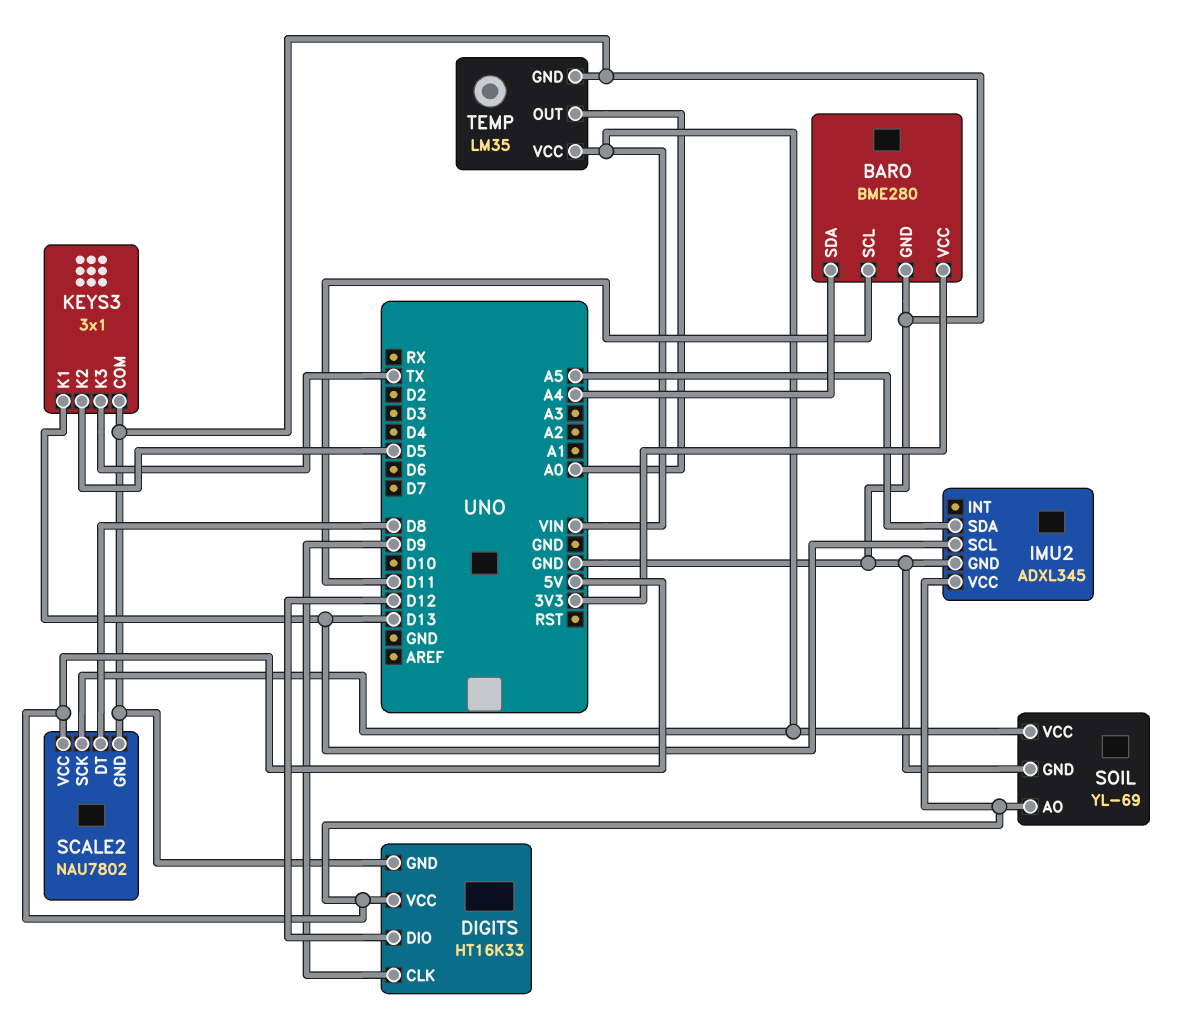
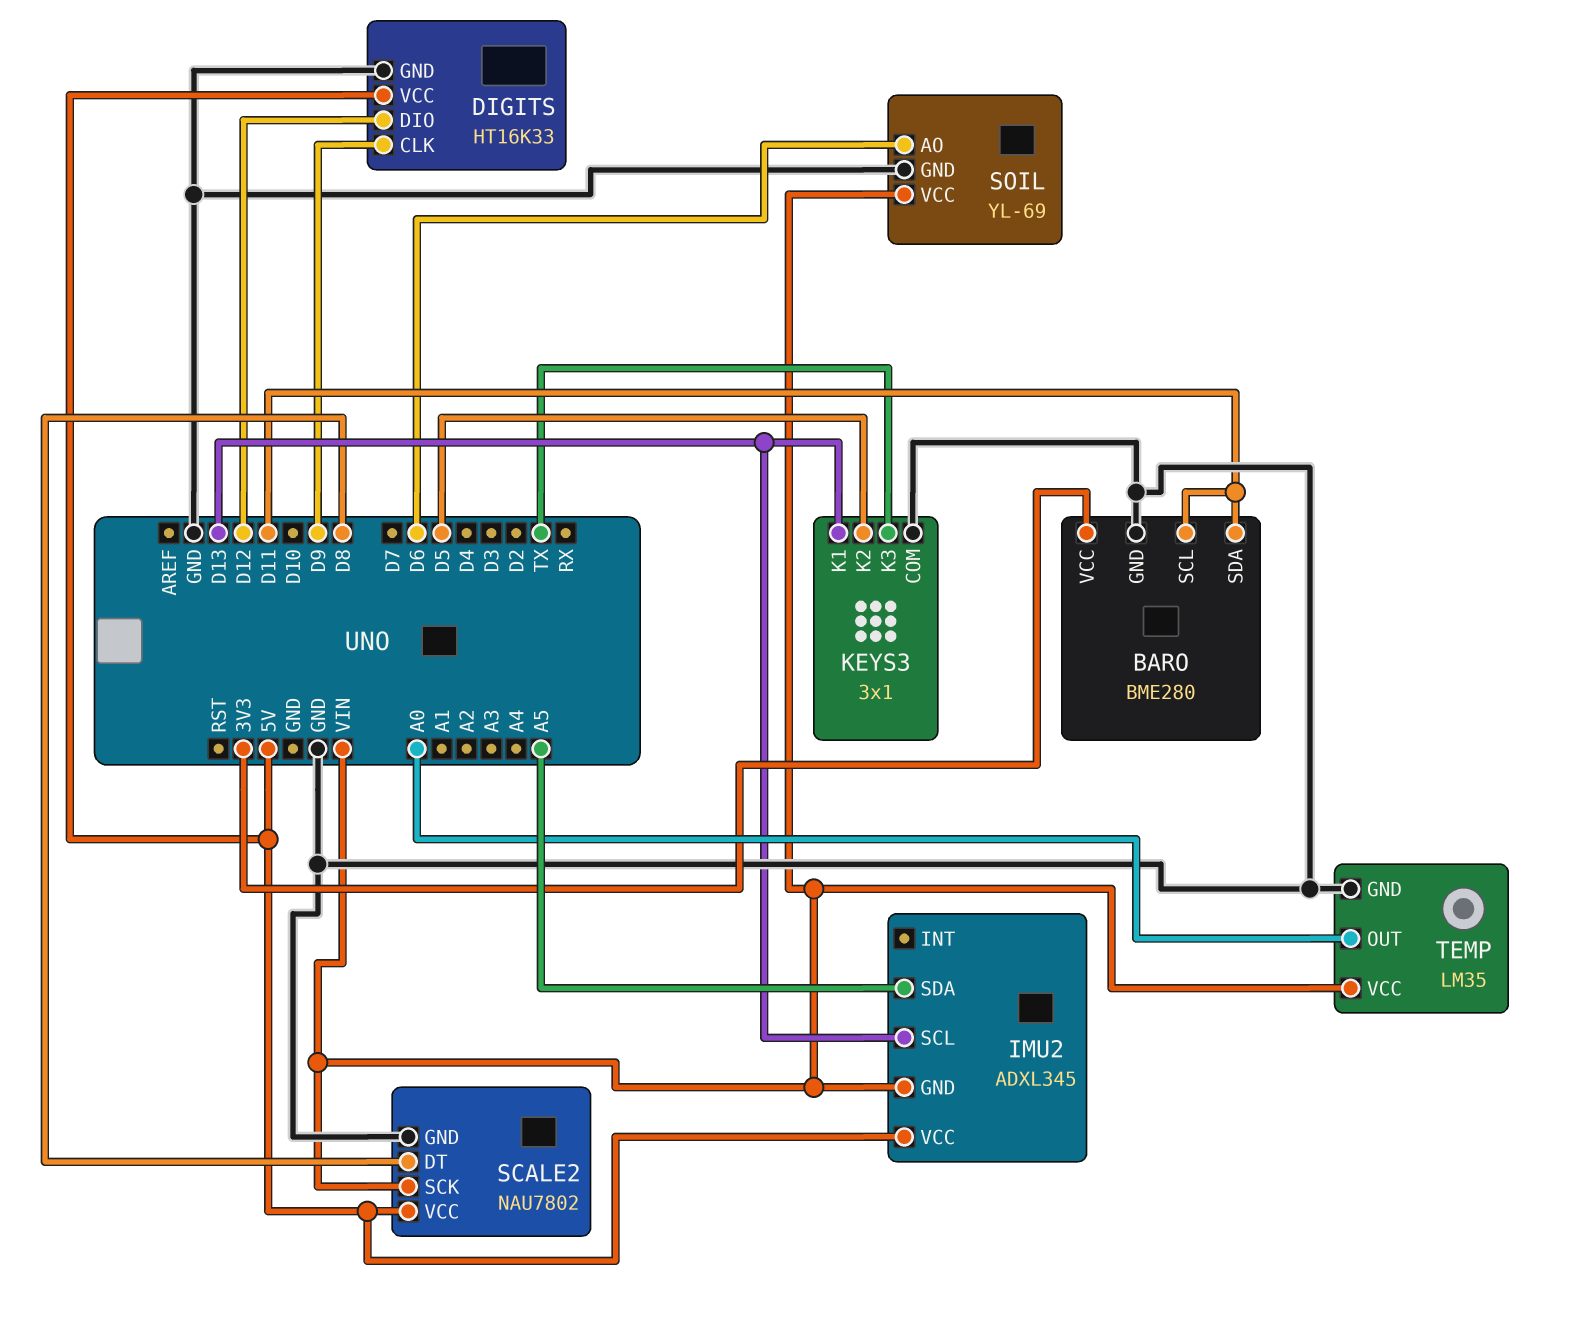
BARO pin SDA: A4 -> D11
IMU2 pin GND: GND -> VIN
SOIL pin AO: 5V -> D6

